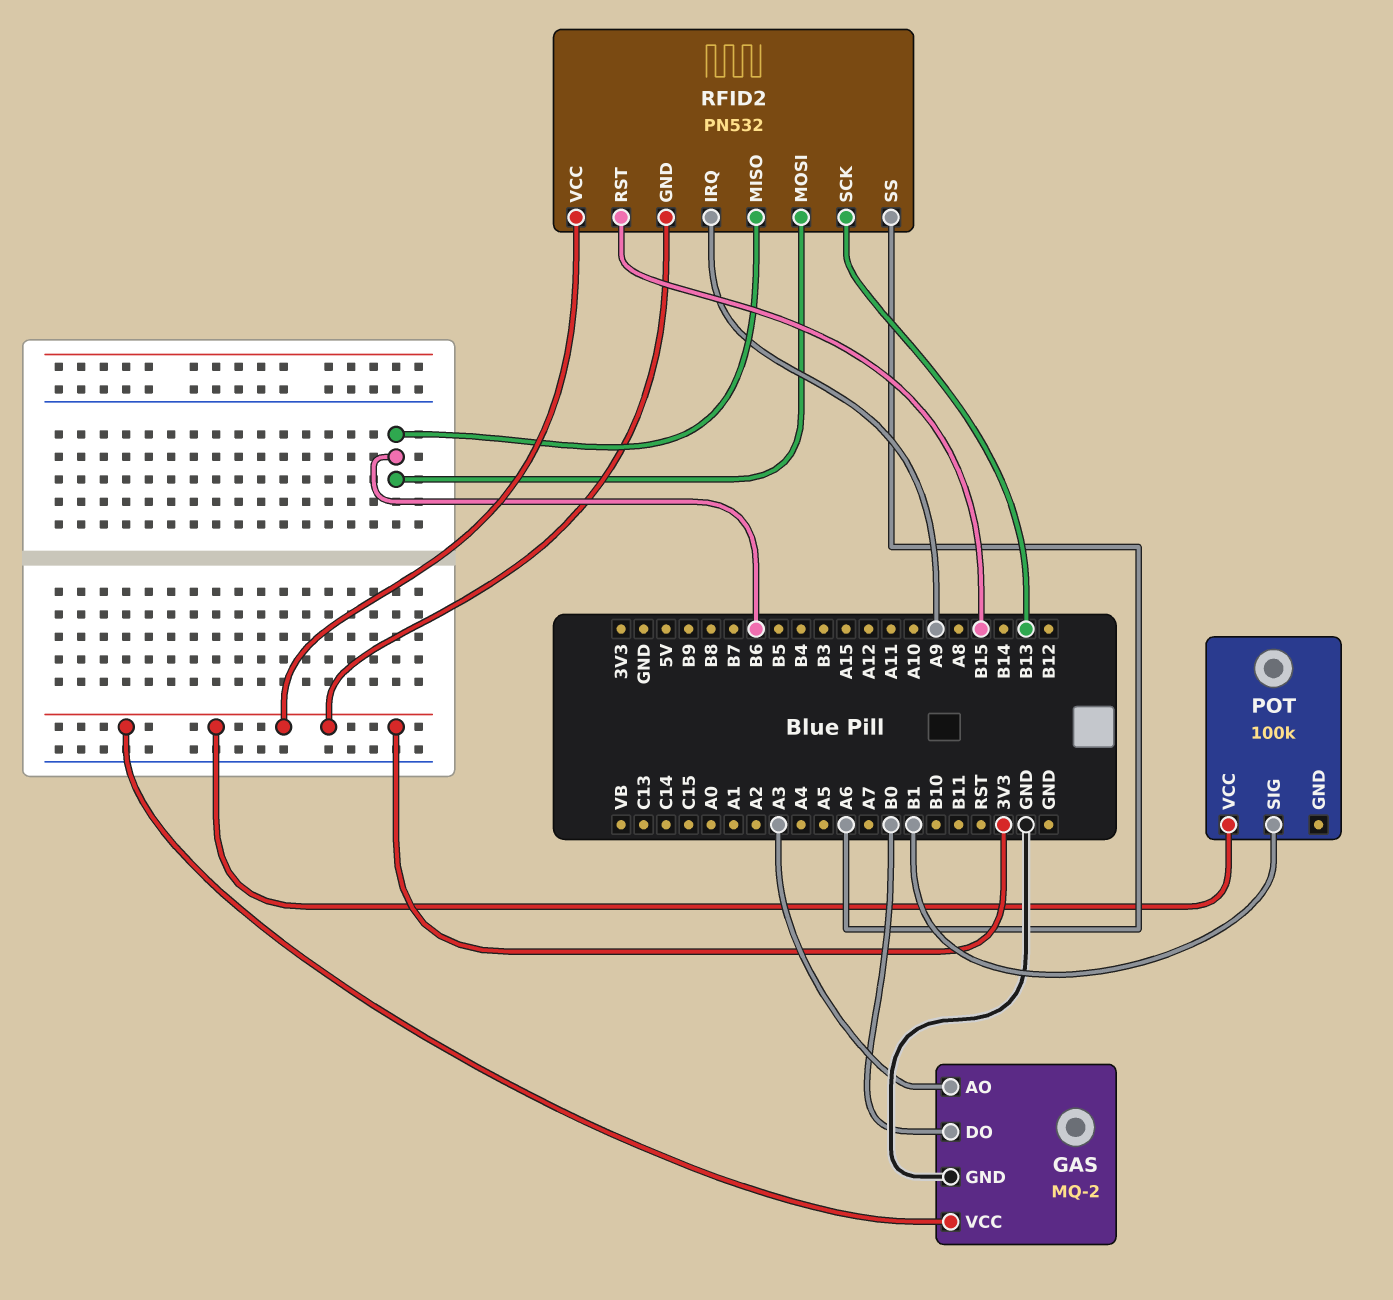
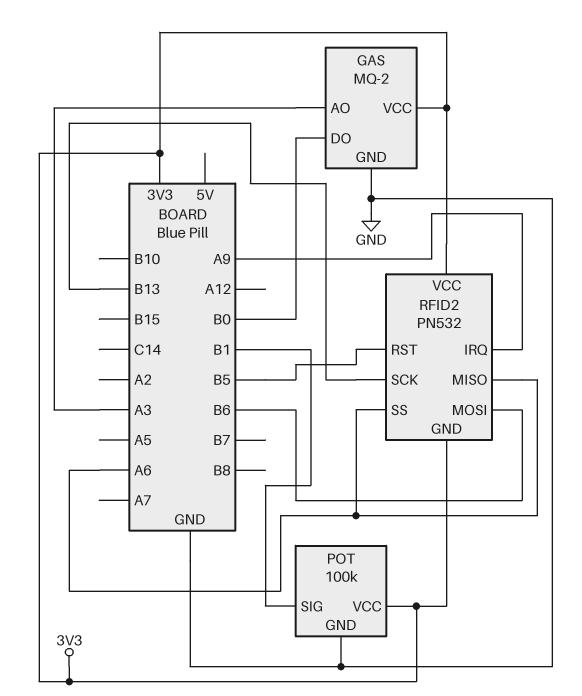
POT pin GND: none -> GND
RFID2 pin MISO: B6 -> A6
RFID2 pin RST: B15 -> B5

